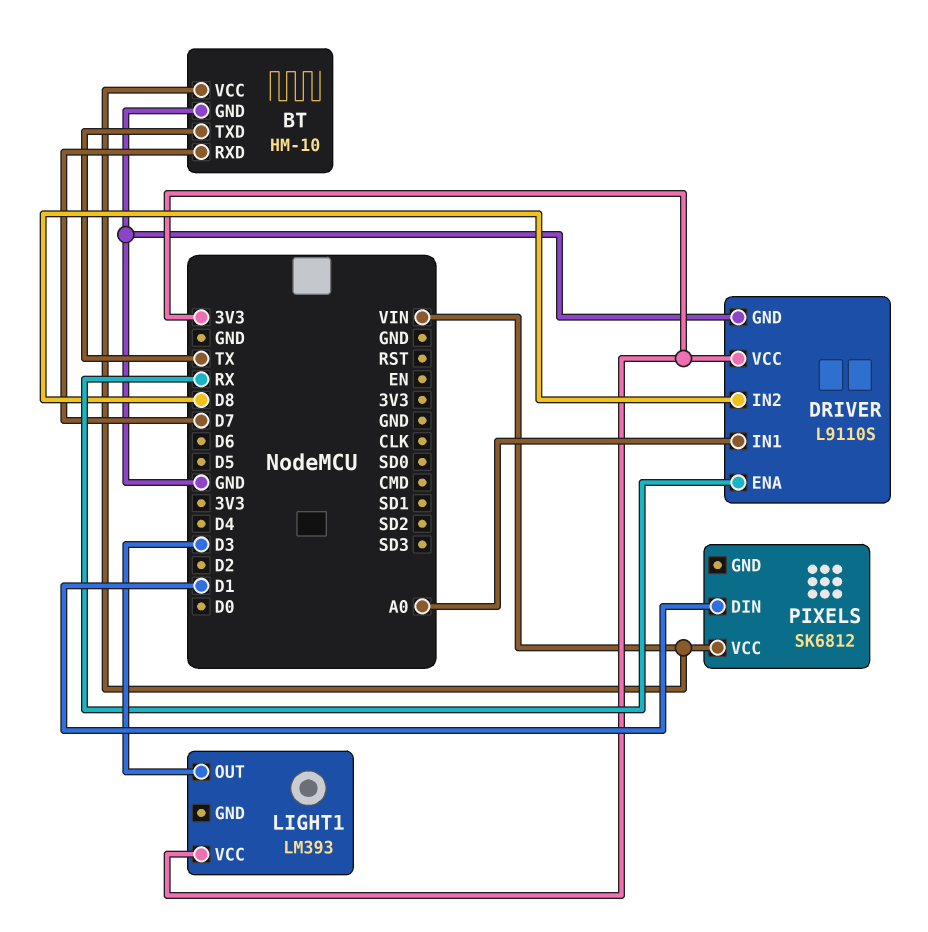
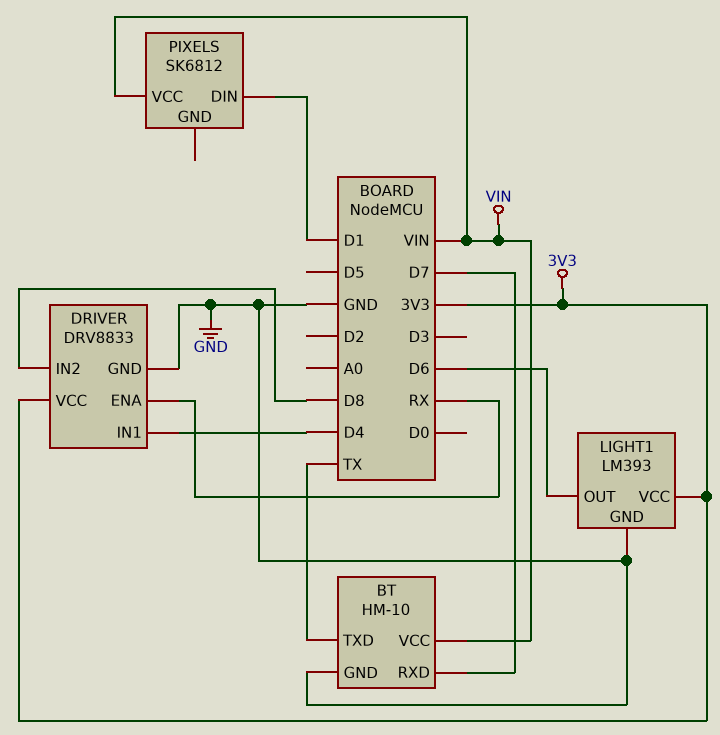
DRIVER: L9110S -> DRV8833
DRIVER pin IN1: A0 -> D4
LIGHT1 pin GND: none -> GND
LIGHT1 pin OUT: D3 -> D6

